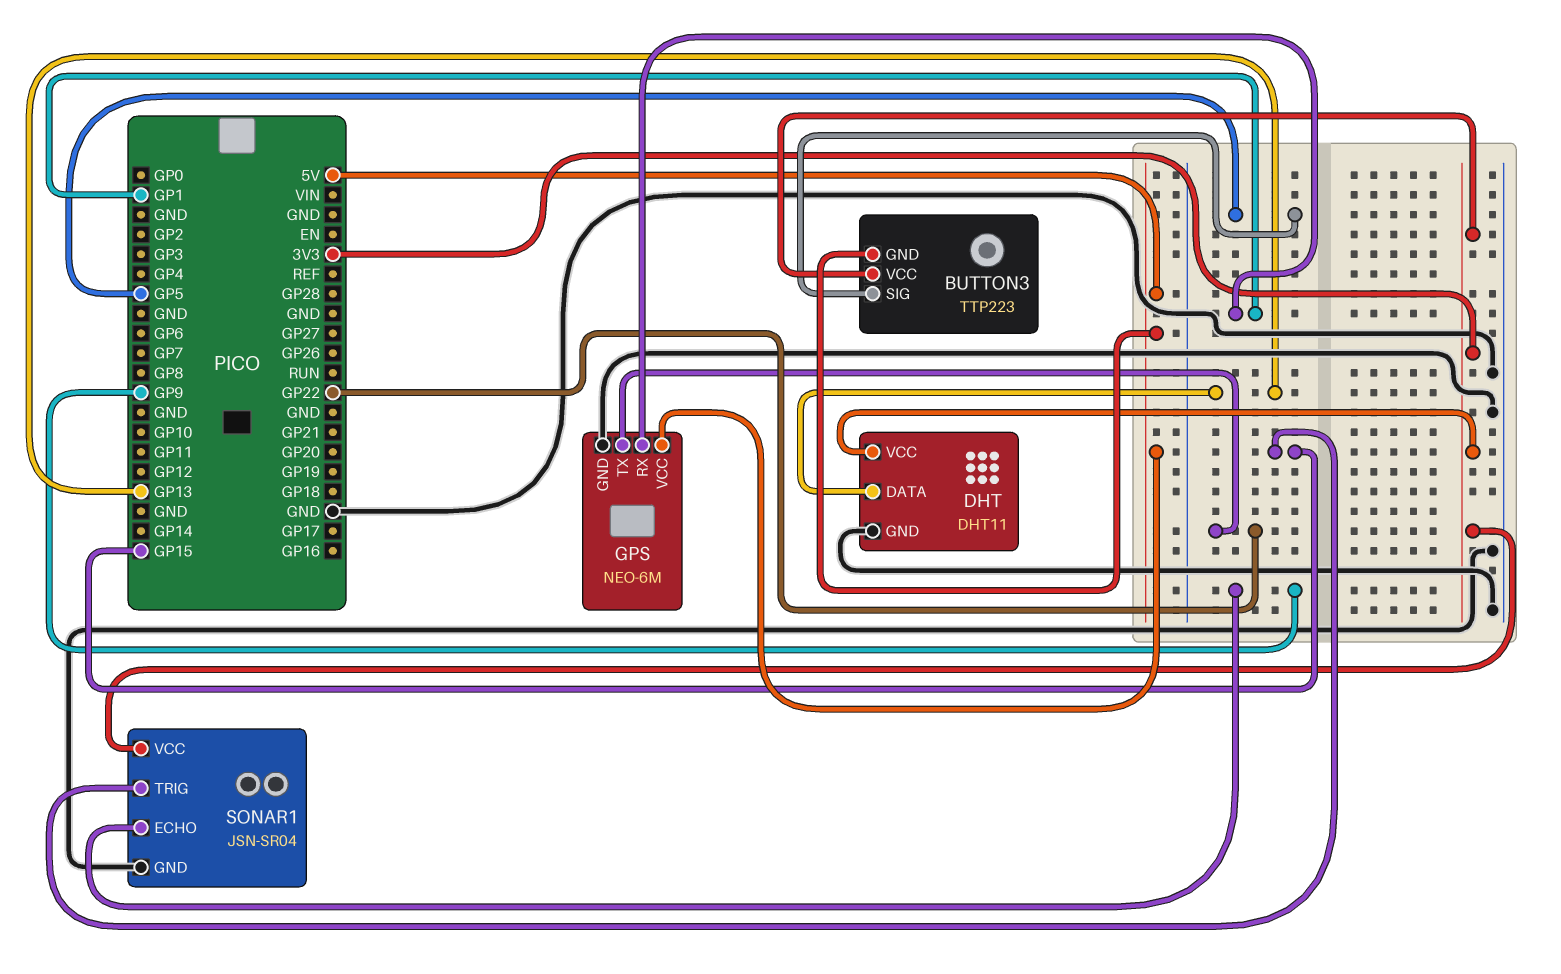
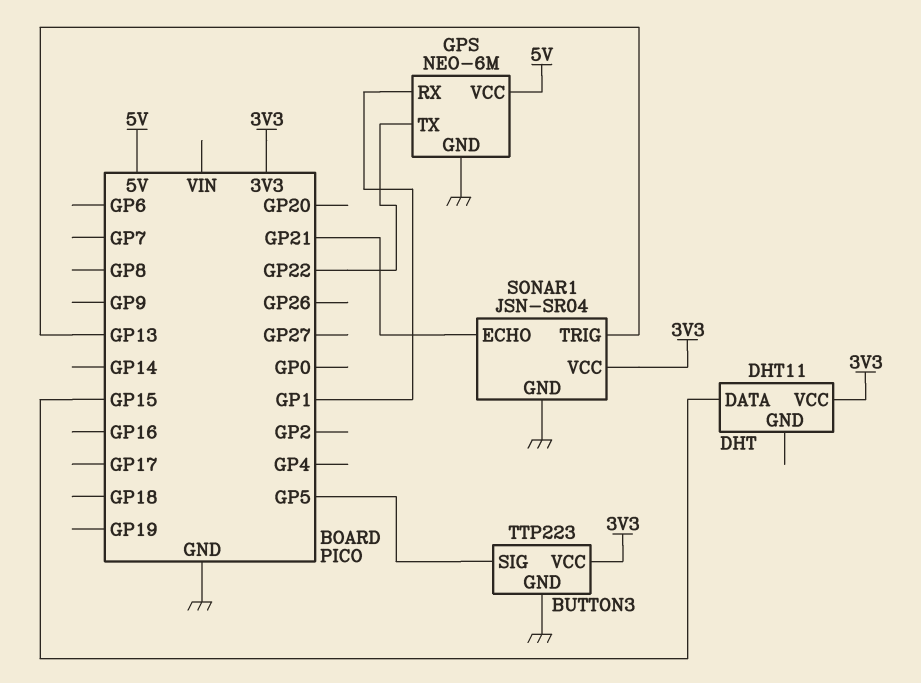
BUTTON3 pin GND: 5V -> GND
DHT pin DATA: GP13 -> GP15
DHT pin GND: GND -> none
SONAR1 pin ECHO: GP9 -> GP21
SONAR1 pin TRIG: GP15 -> GP13

